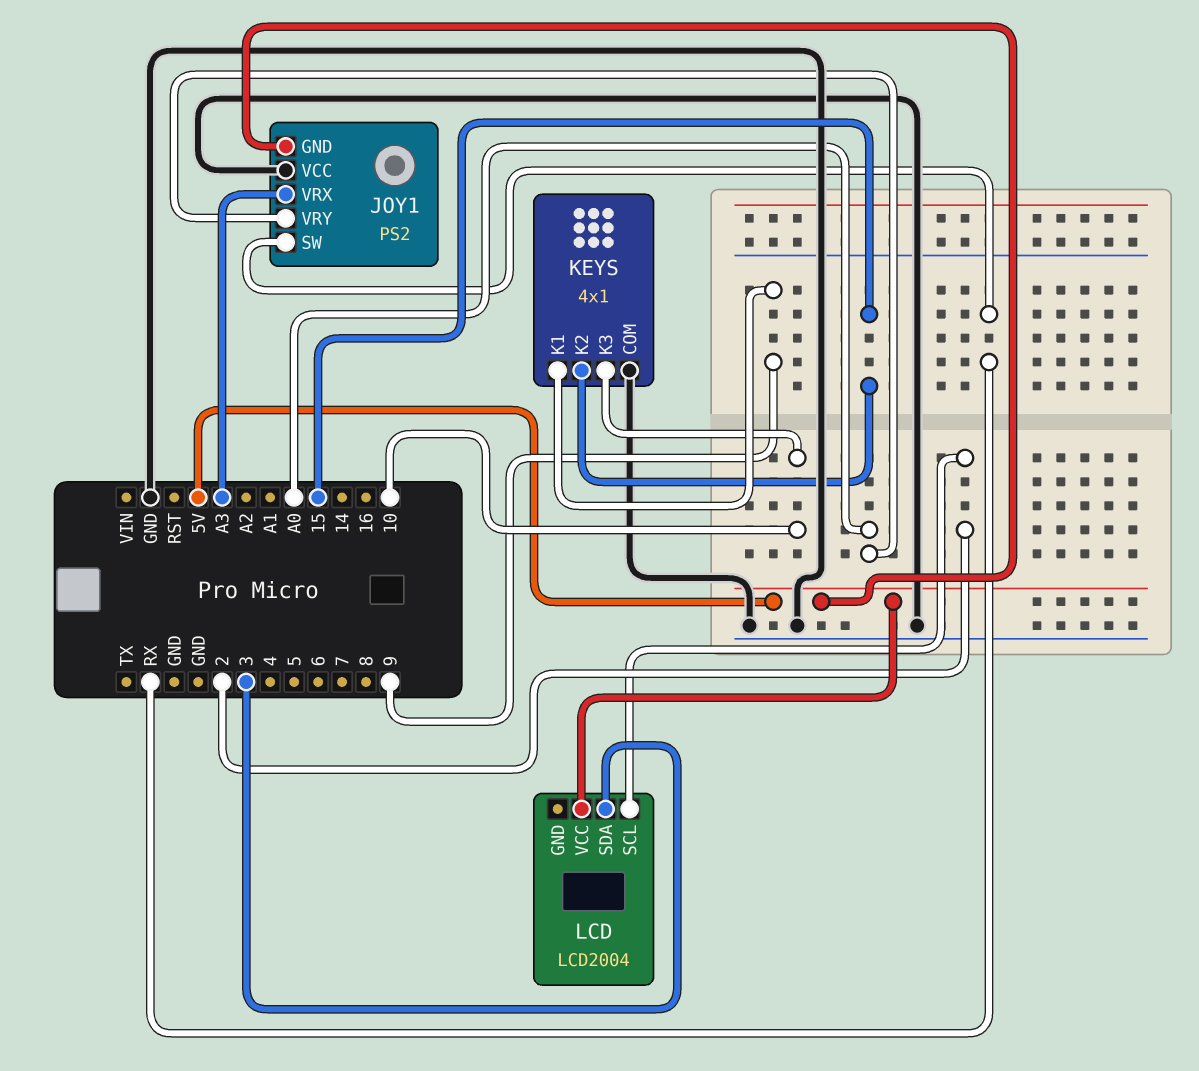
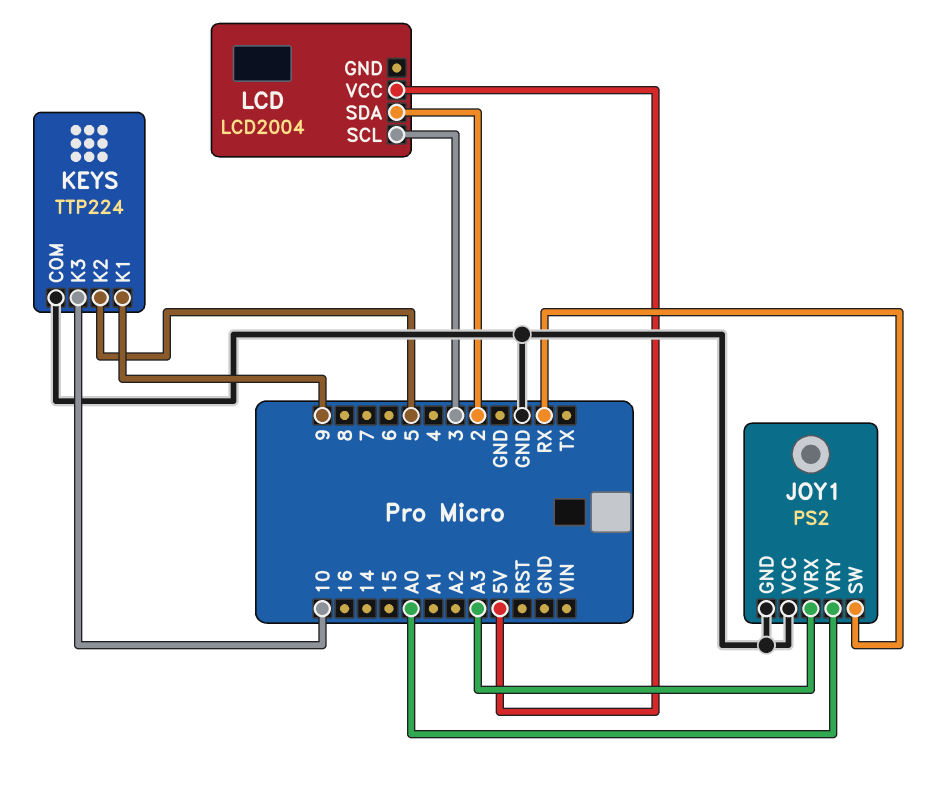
JOY1 pin GND: 5V -> GND
KEYS: 4x1 -> TTP224
KEYS pin K2: 15 -> 5
LCD pin SCL: 2 -> 3
LCD pin SDA: 3 -> 2

